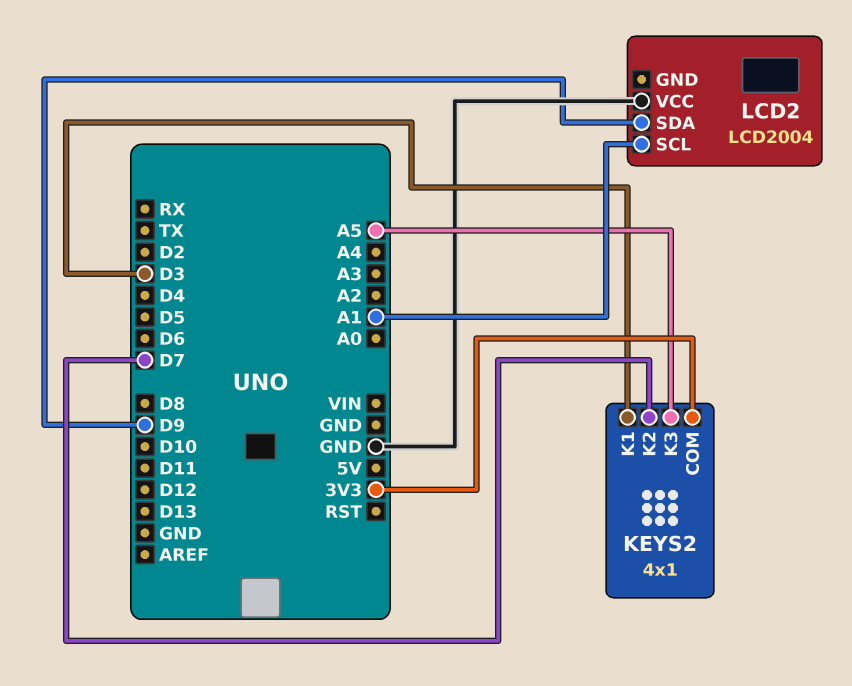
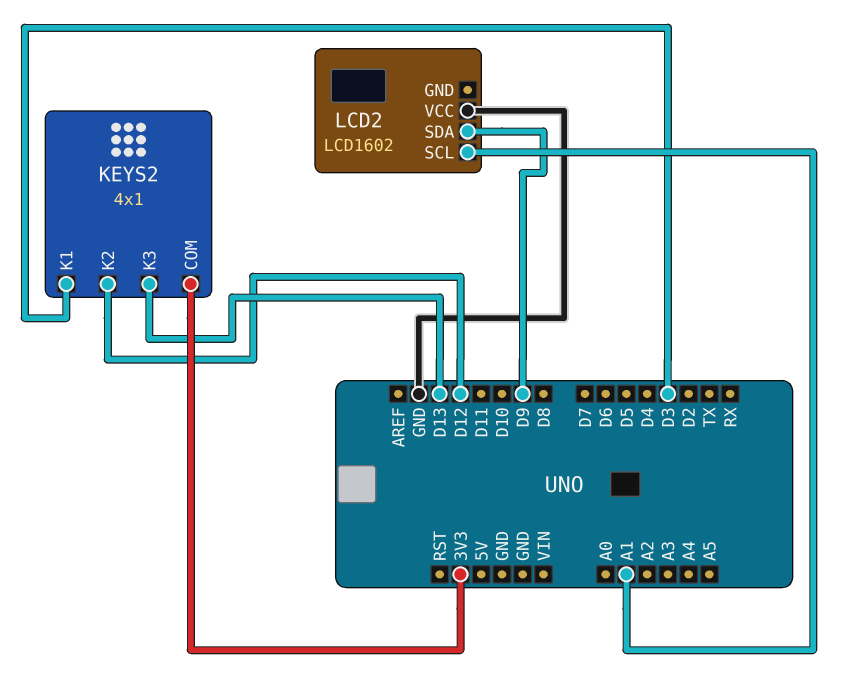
KEYS2 pin K2: D7 -> D12
KEYS2 pin K3: A5 -> D13
LCD2: LCD2004 -> LCD1602

